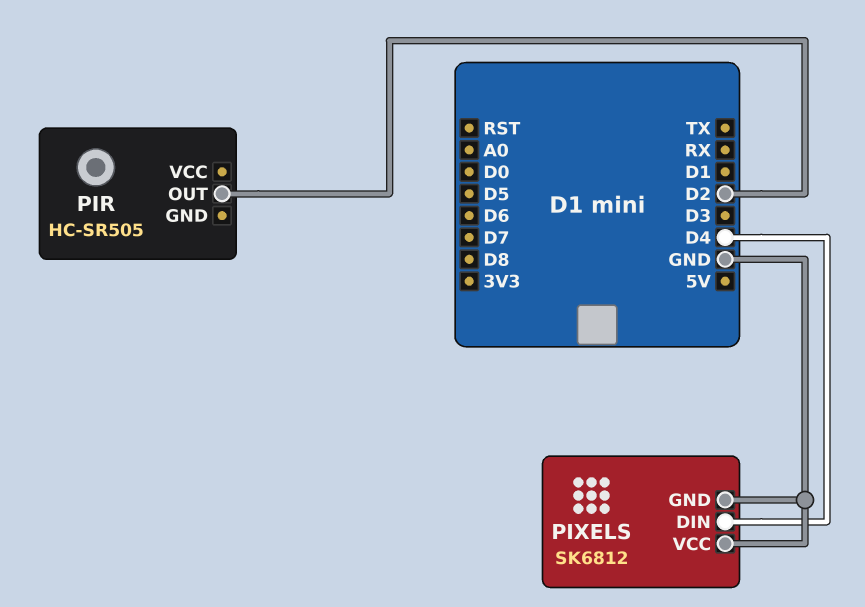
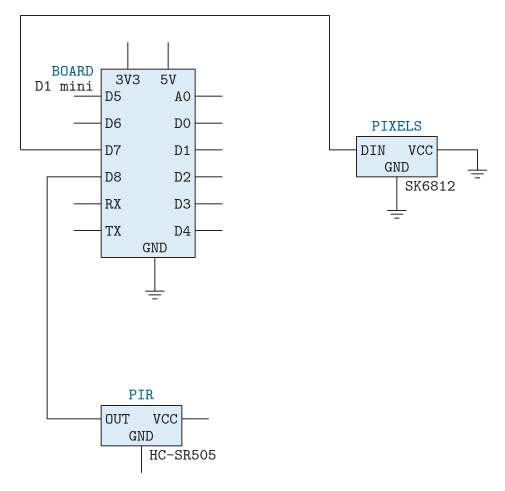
PIR pin OUT: D2 -> D8
PIXELS pin DIN: D4 -> D7

